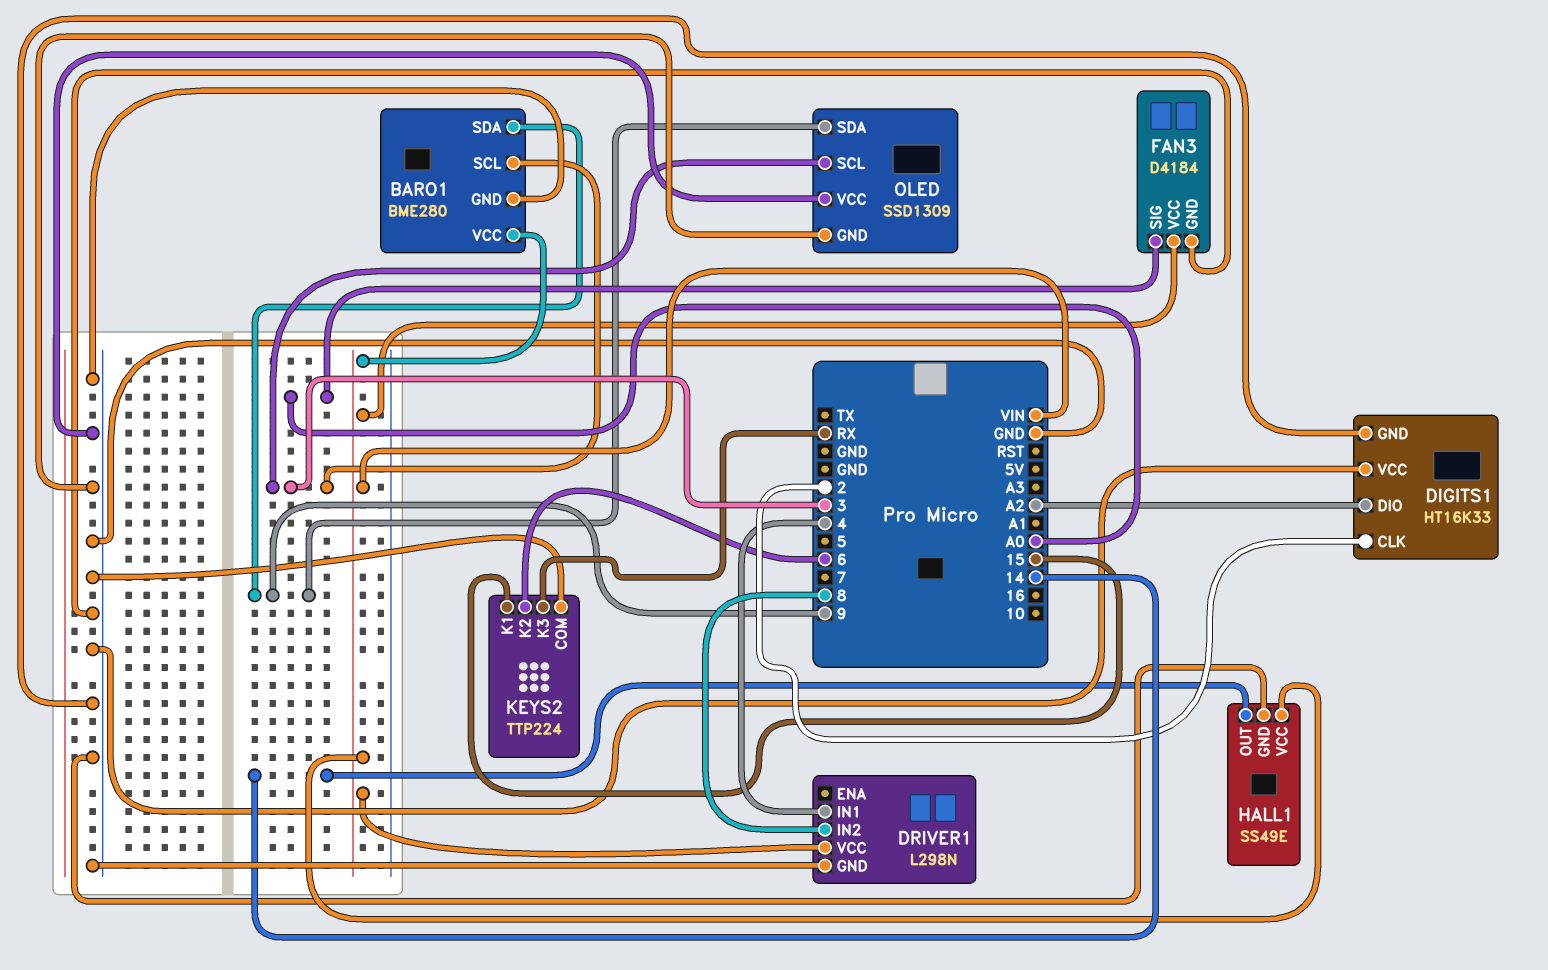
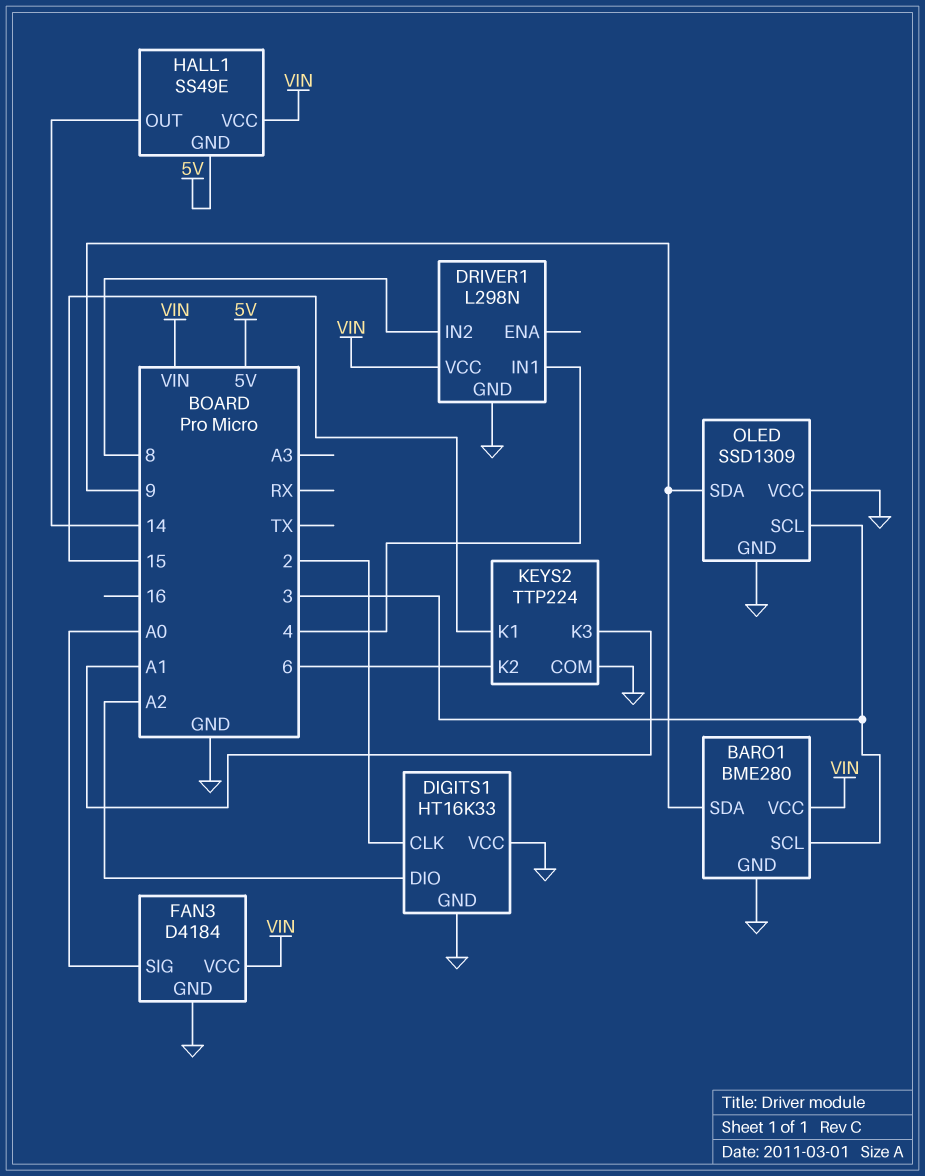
HALL1 pin GND: GND -> 5V
KEYS2 pin K3: RX -> A1

